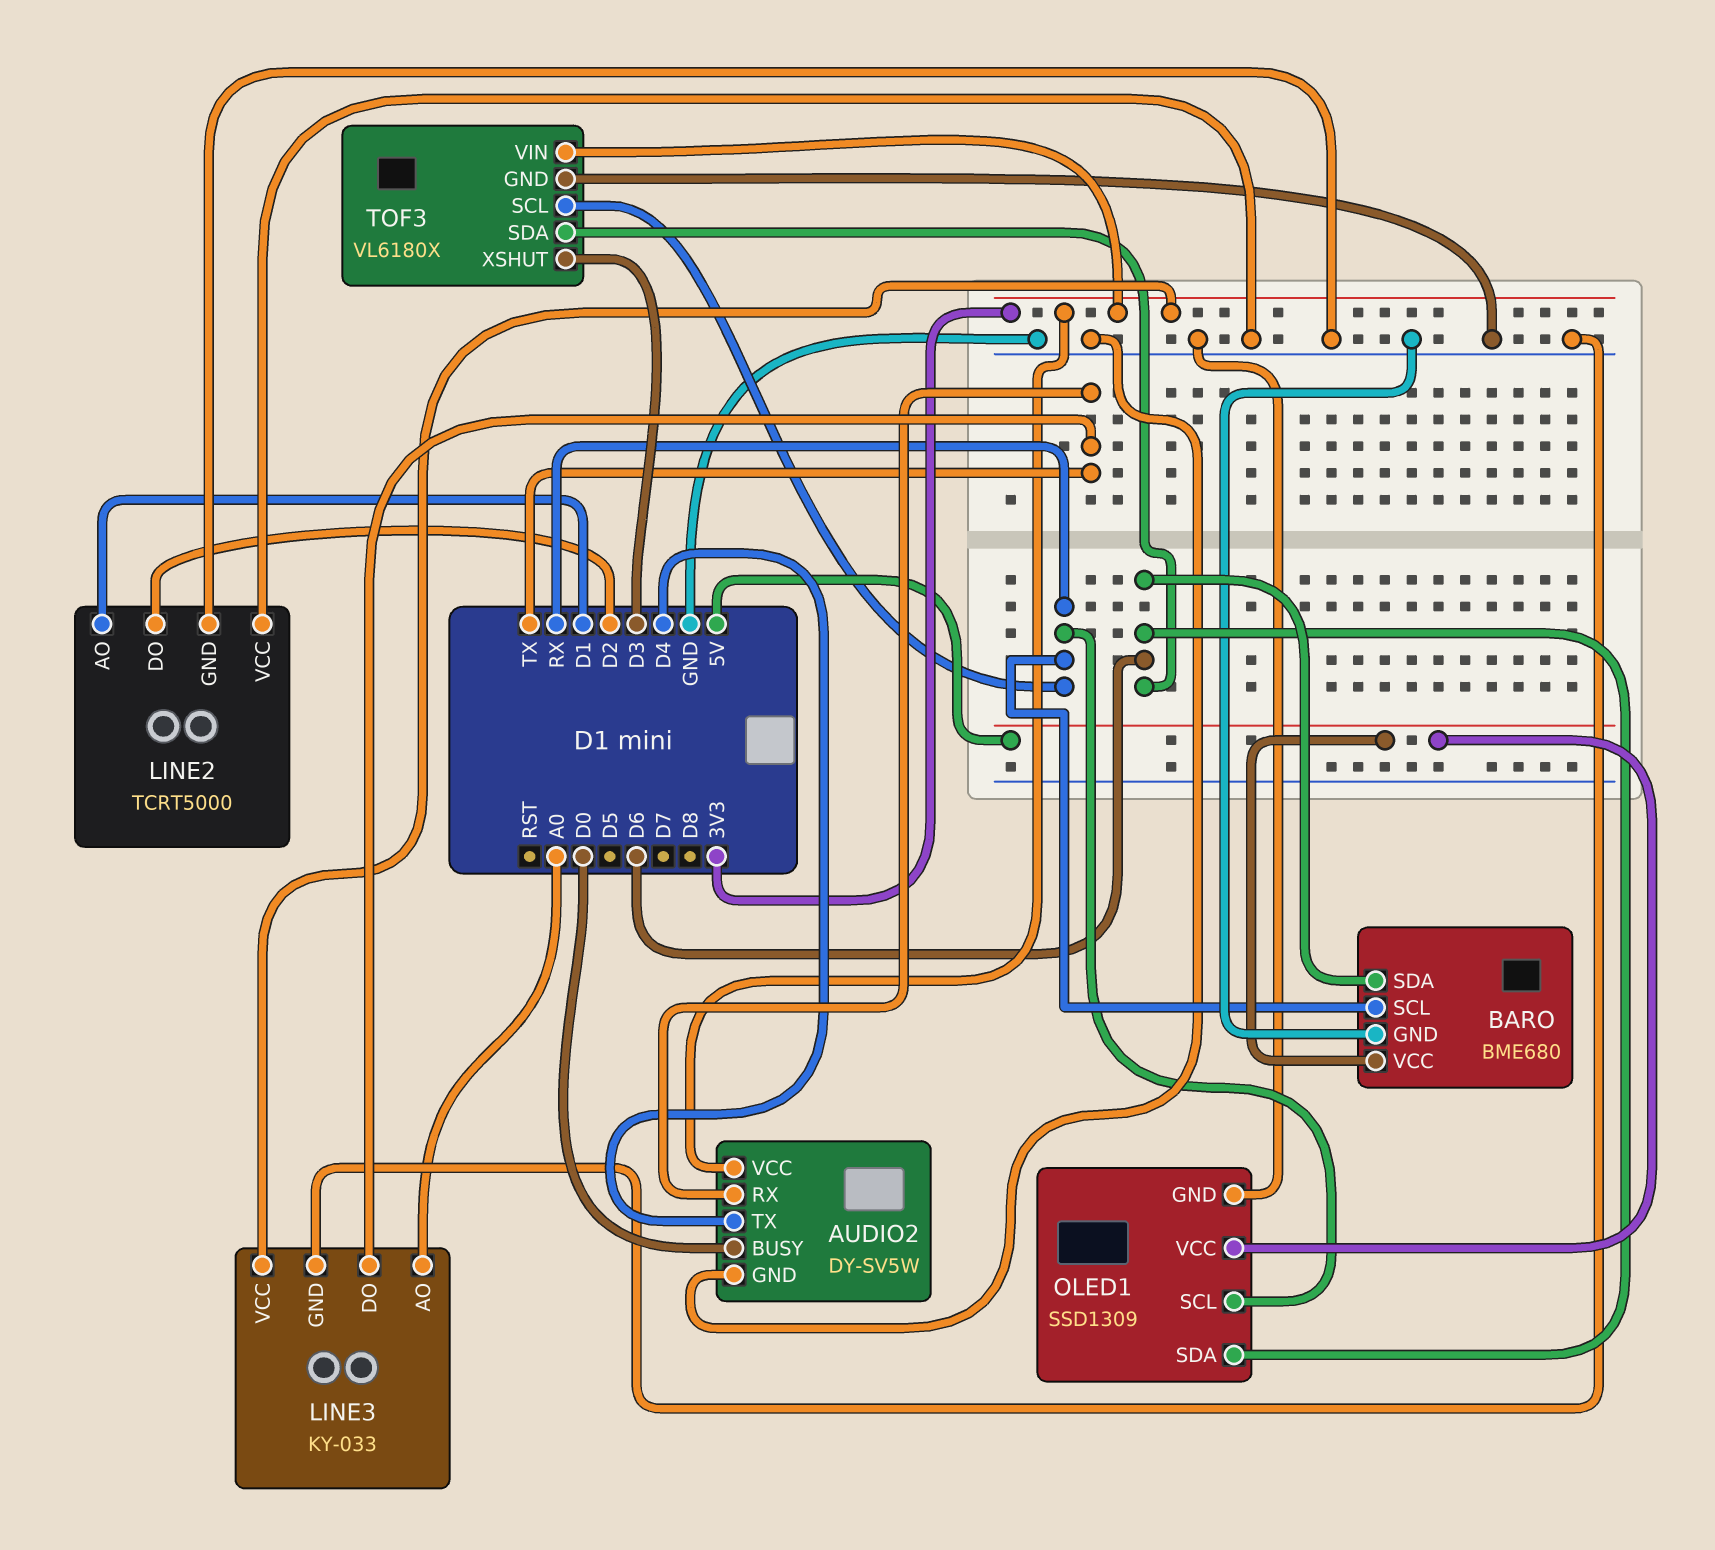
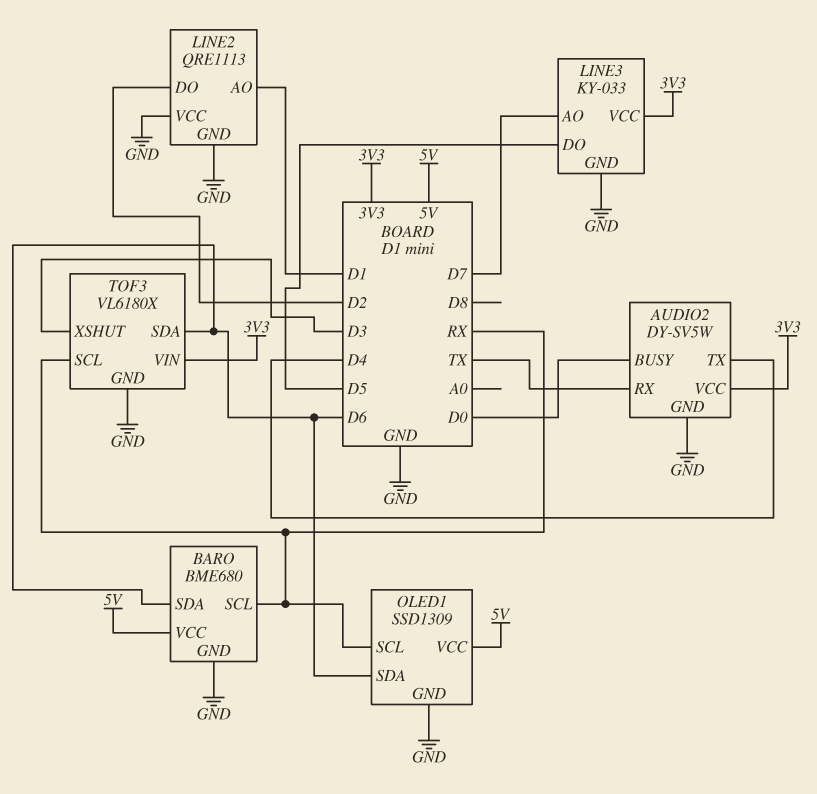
LINE2: TCRT5000 -> QRE1113
LINE3 pin AO: A0 -> D7
LINE3 pin DO: TX -> D5

